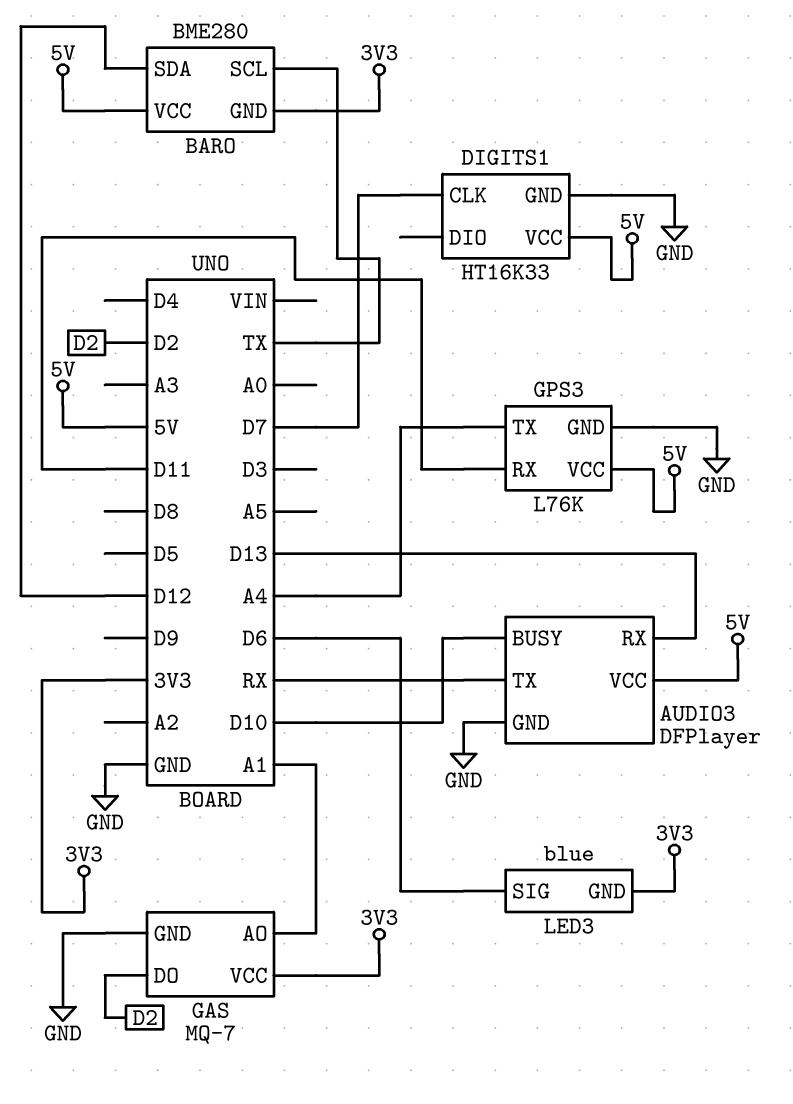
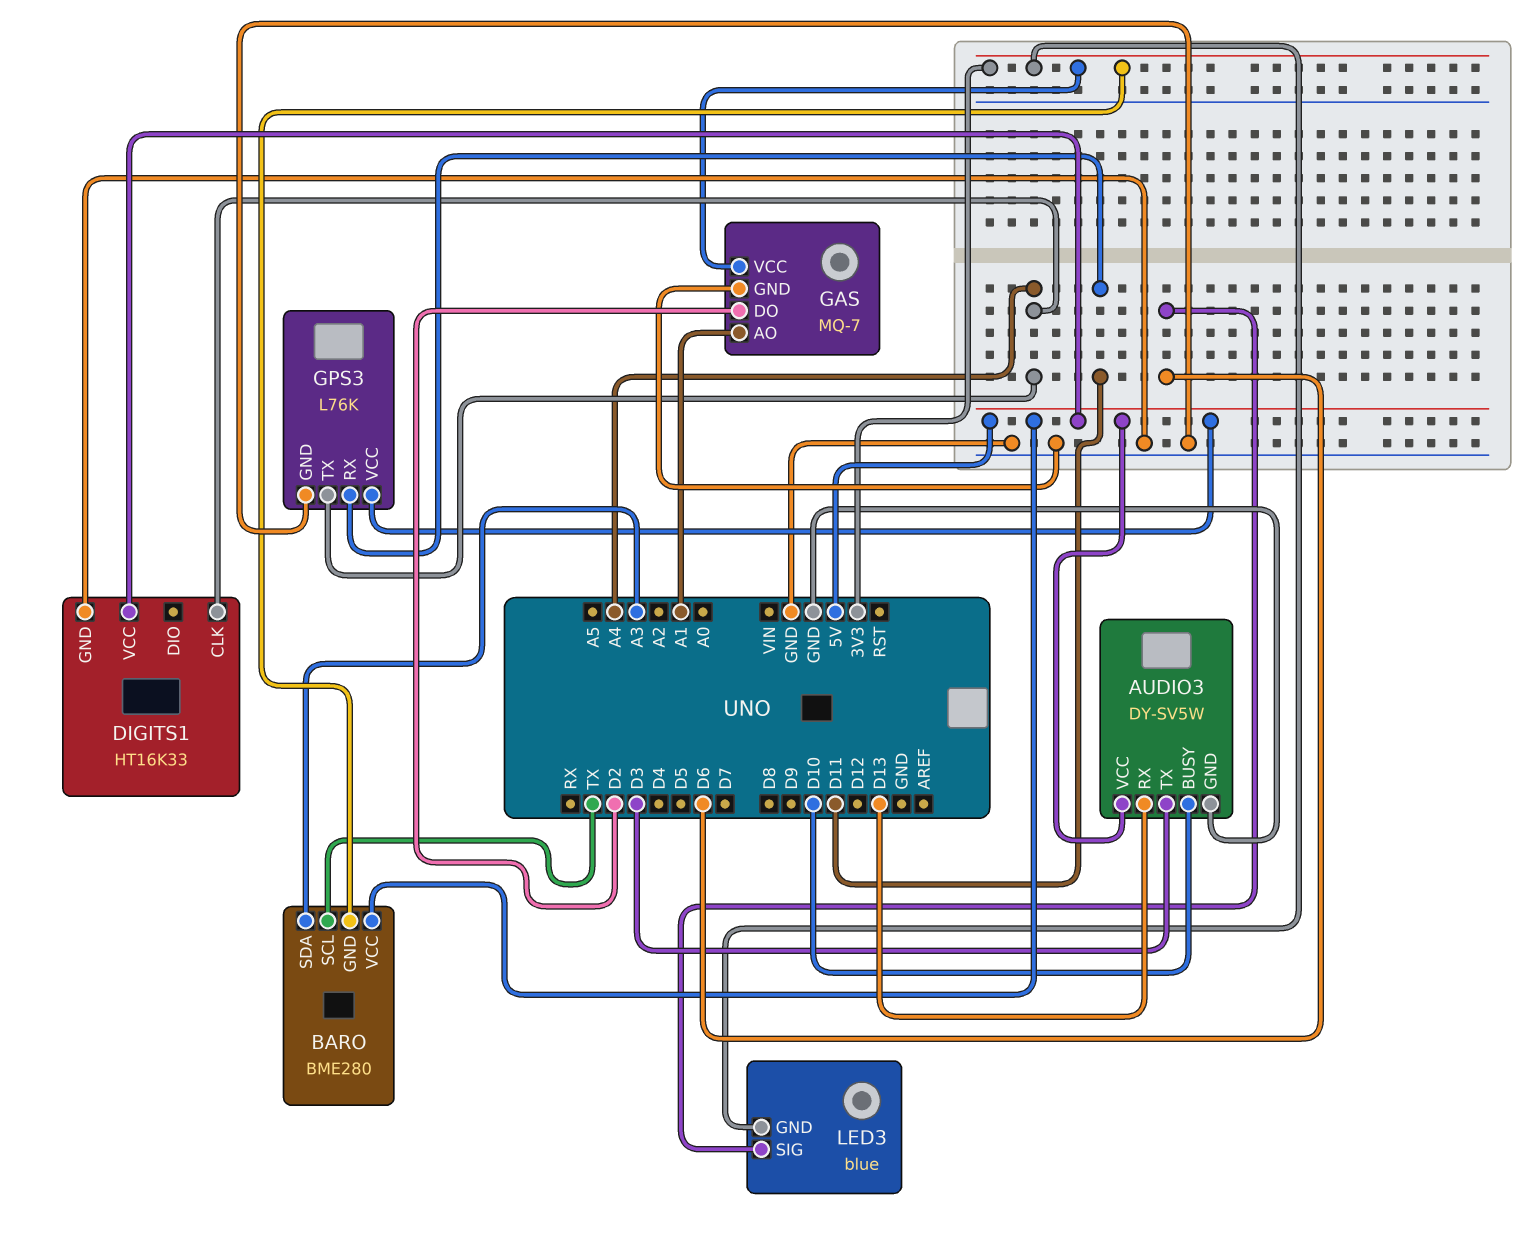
AUDIO3: DFPlayer -> DY-SV5W
AUDIO3 pin TX: RX -> D3
BARO pin SDA: D12 -> A3
DIGITS1 pin CLK: D7 -> A4

